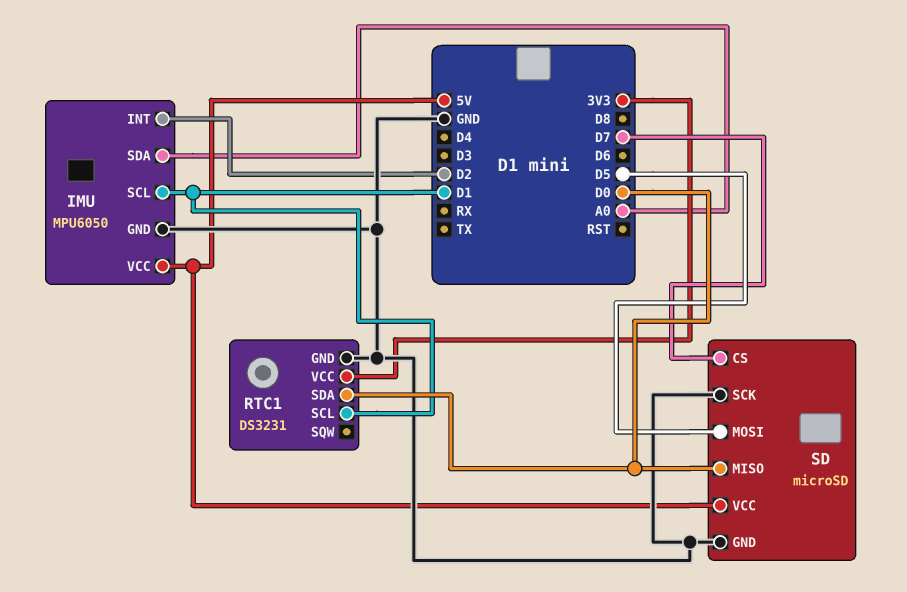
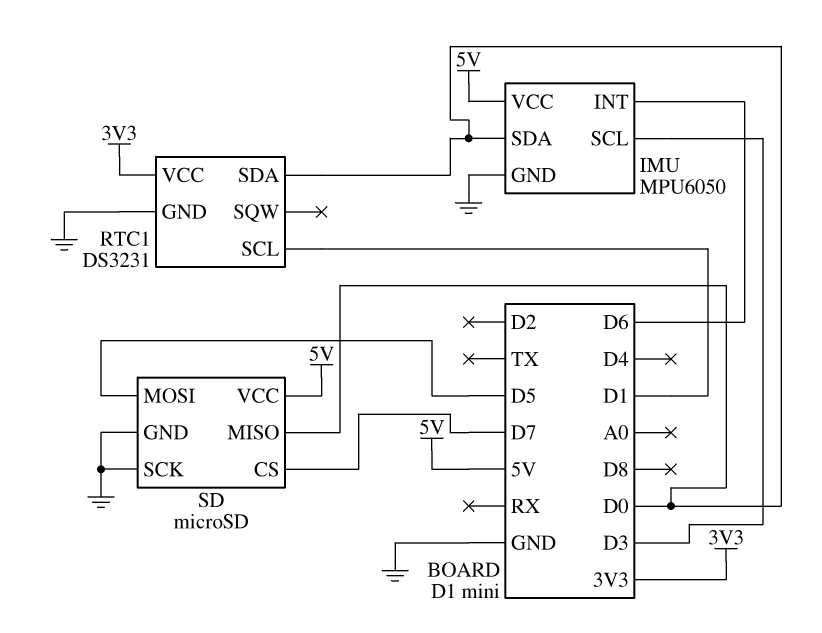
IMU pin INT: D2 -> D6
IMU pin SCL: D1 -> D3
IMU pin SDA: A0 -> D0

